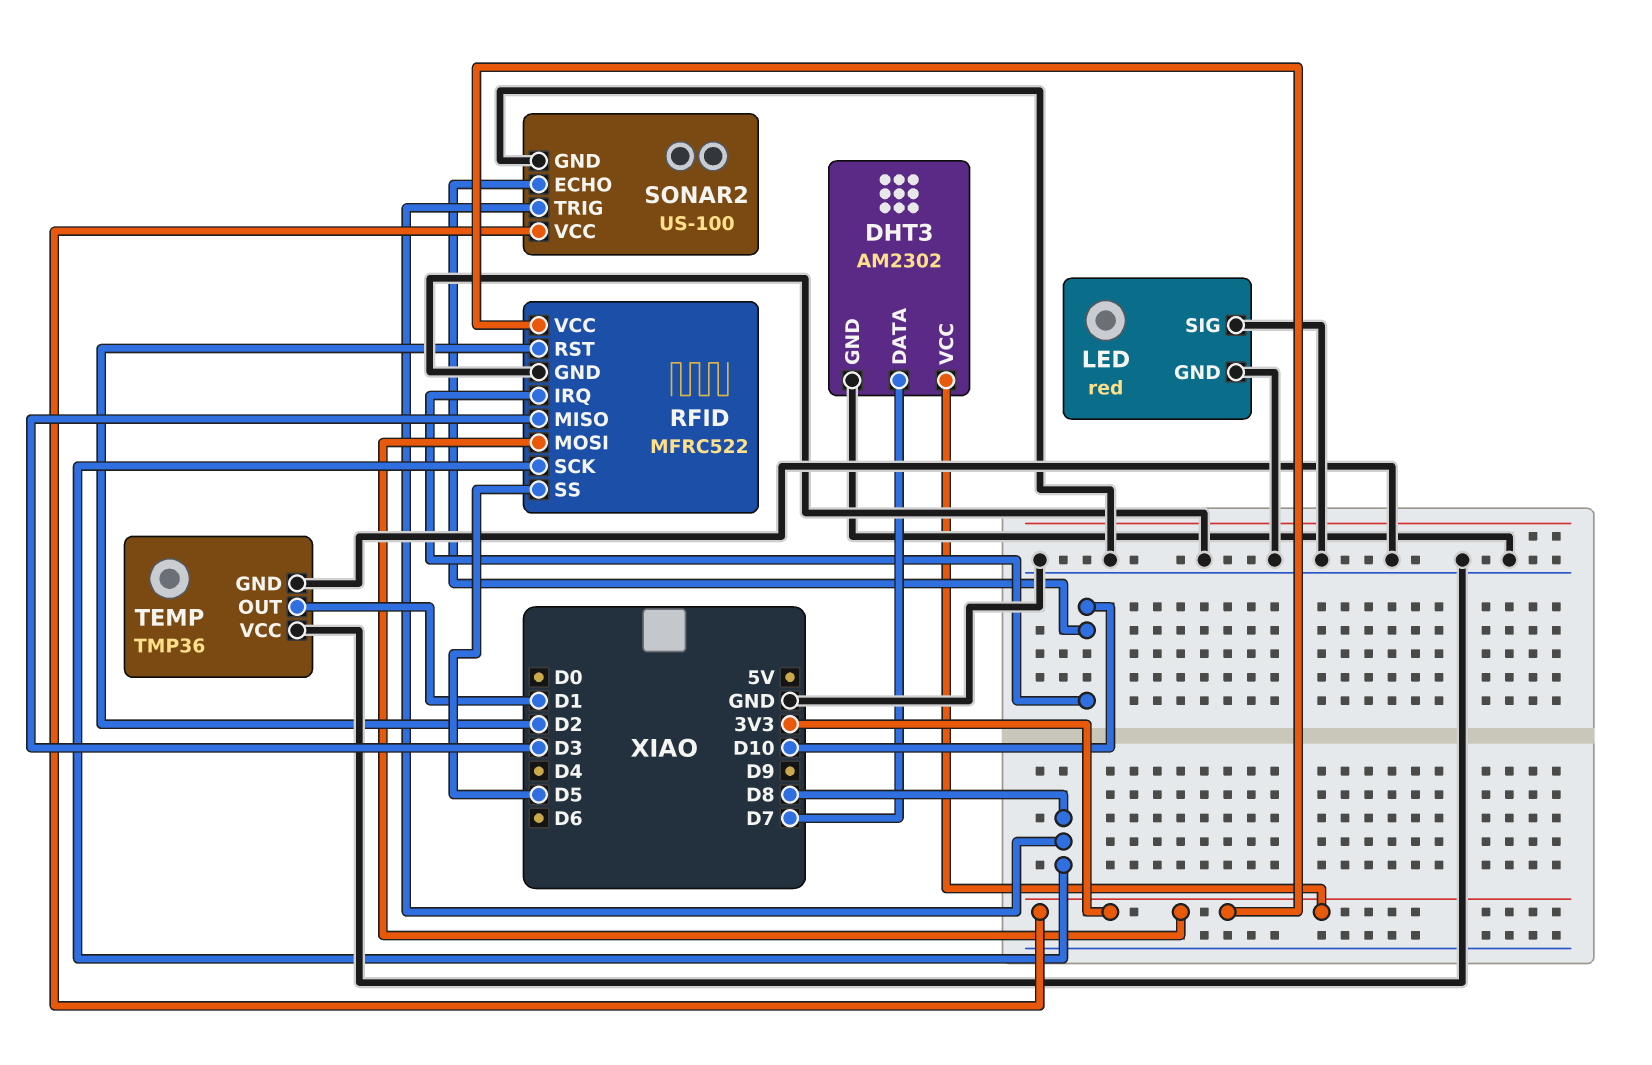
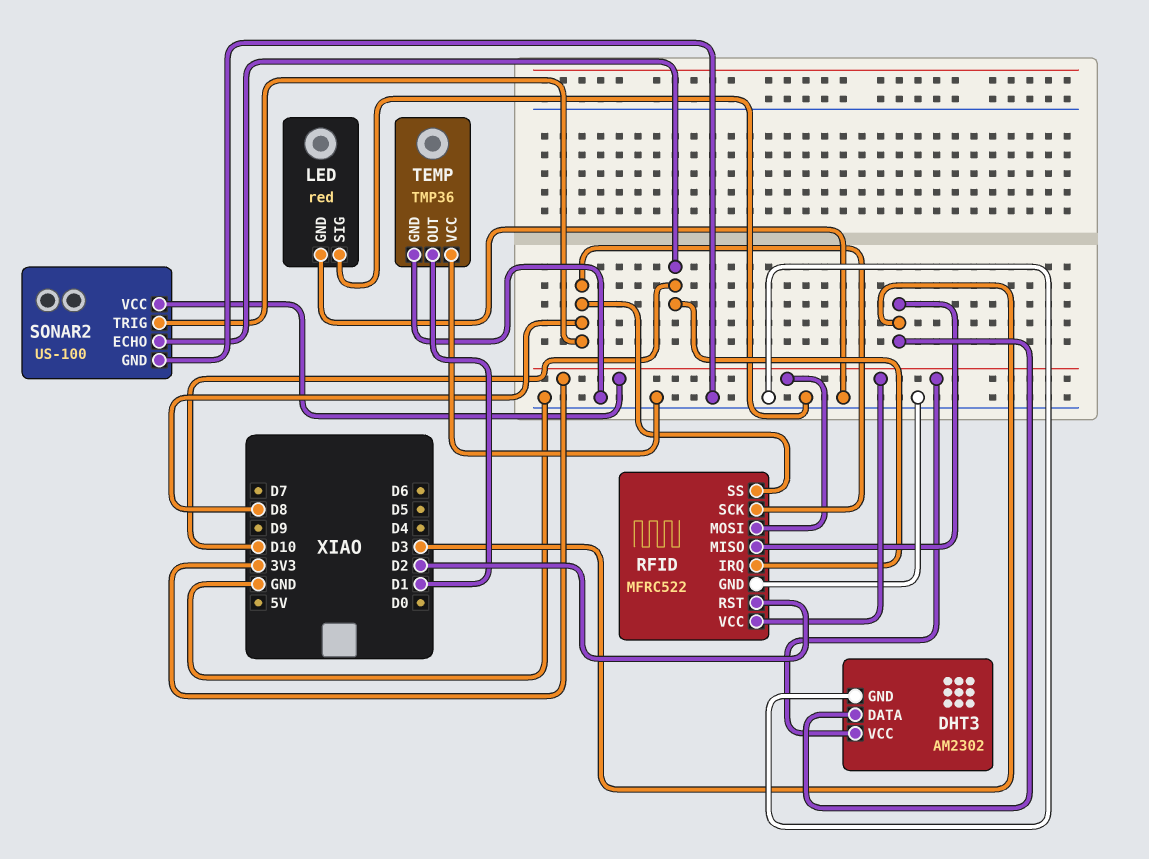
DHT3 pin DATA: D7 -> D3
RFID pin SS: D5 -> D8

